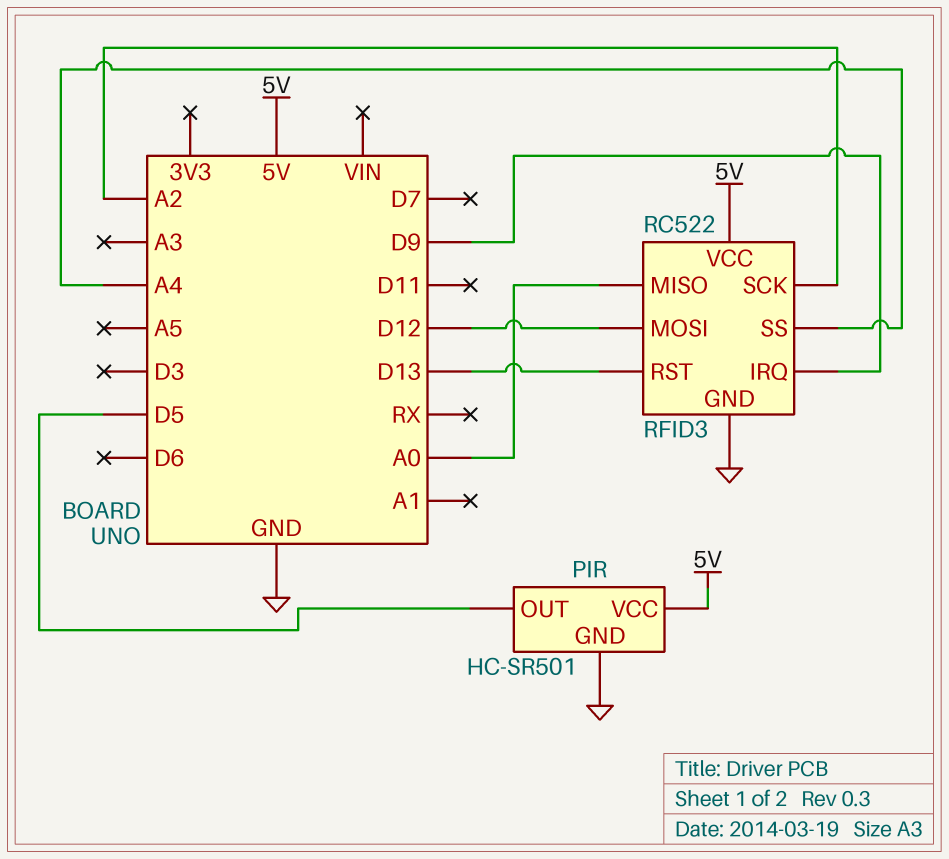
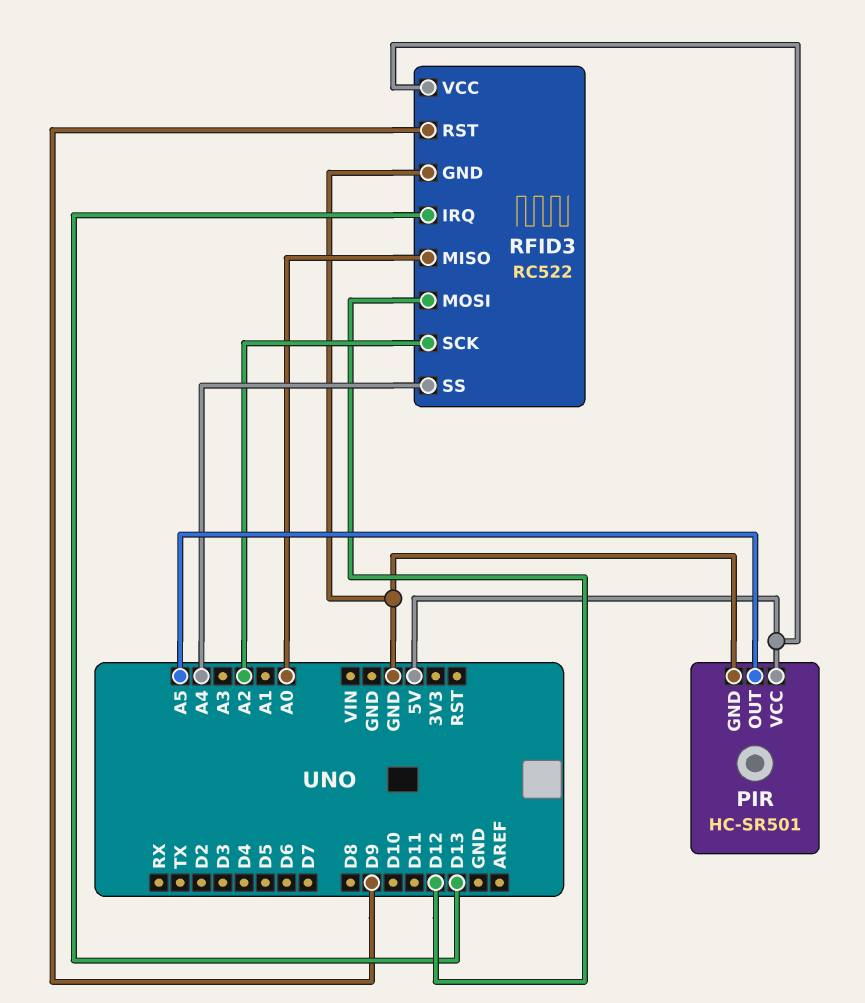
PIR pin OUT: D5 -> A5
RFID3 pin IRQ: D9 -> D13
RFID3 pin RST: D13 -> D9

